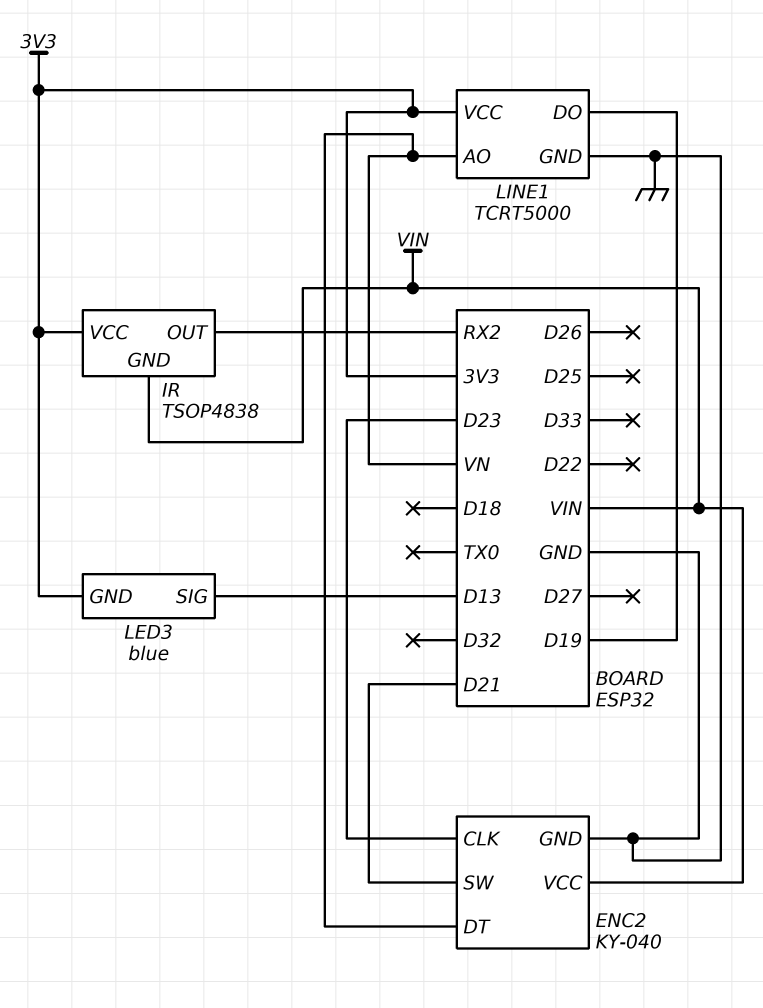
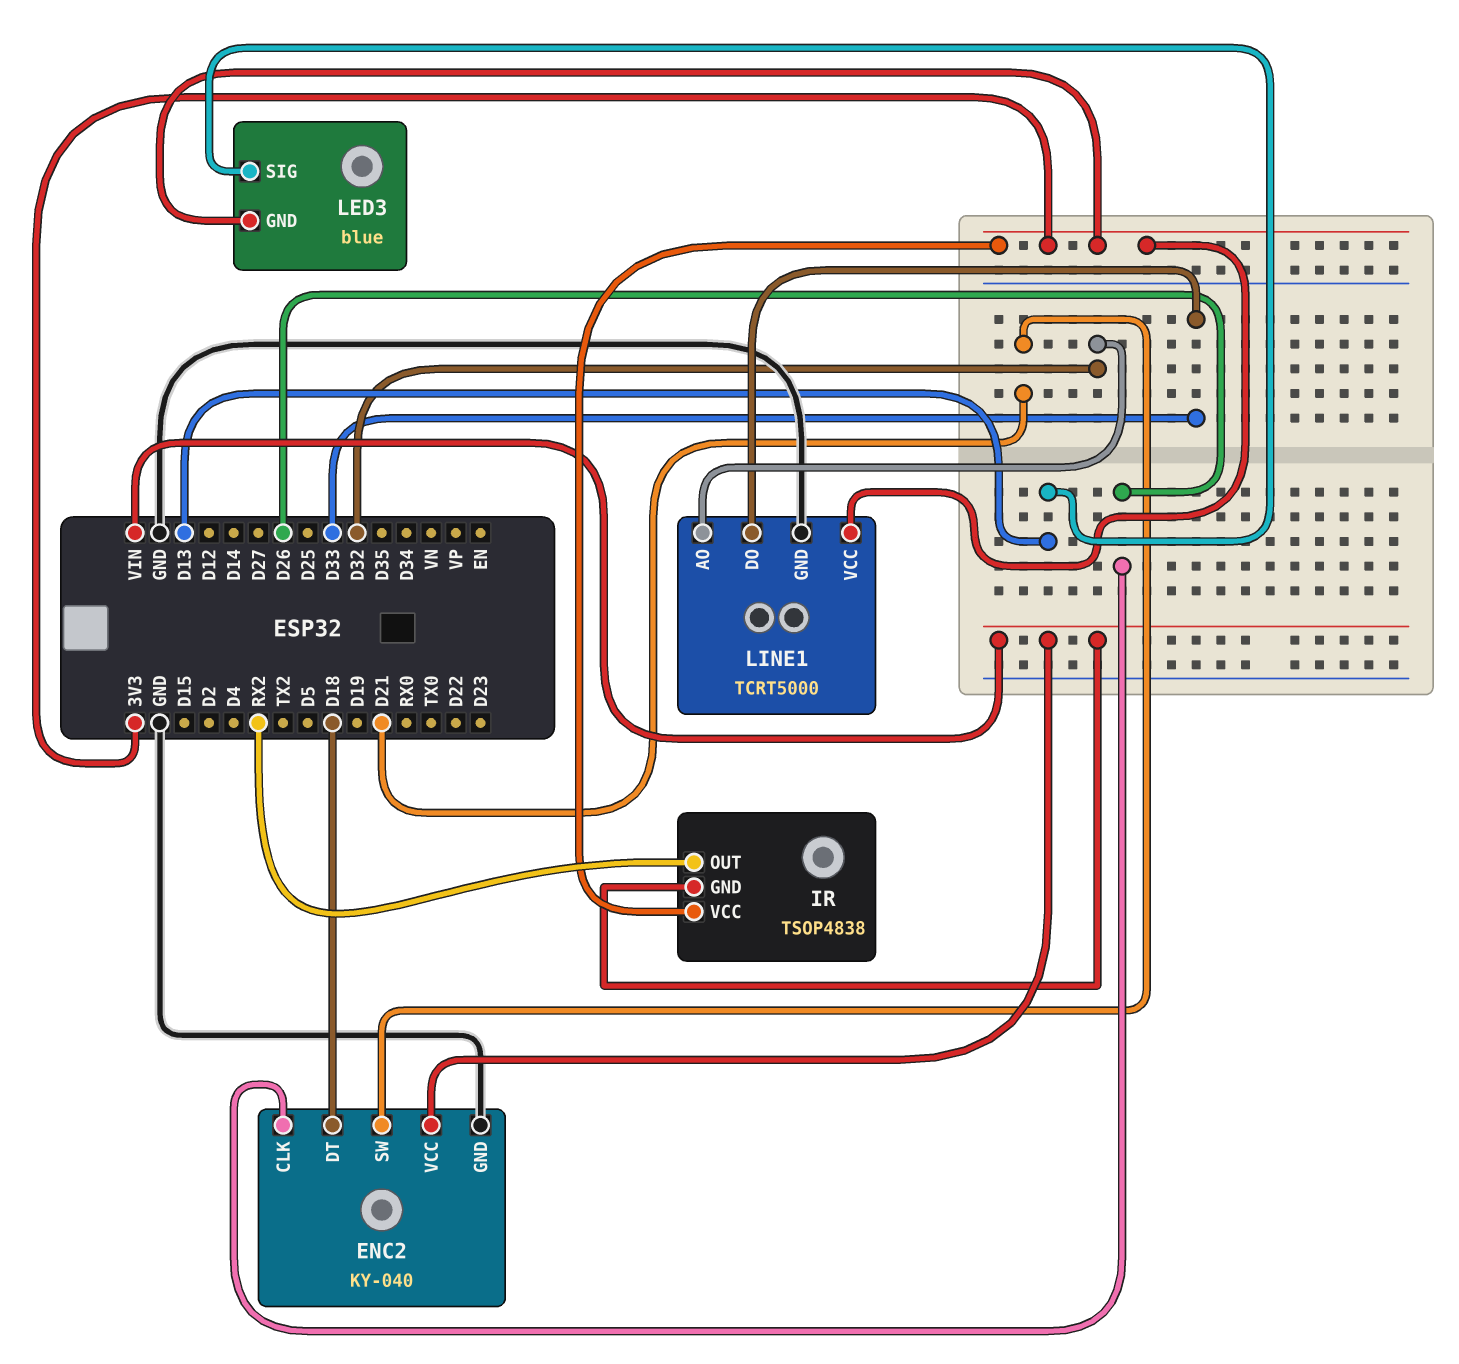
ENC2 pin CLK: D23 -> D26
ENC2 pin DT: VN -> D18
LINE1 pin AO: VN -> D32
LINE1 pin DO: D19 -> D33

